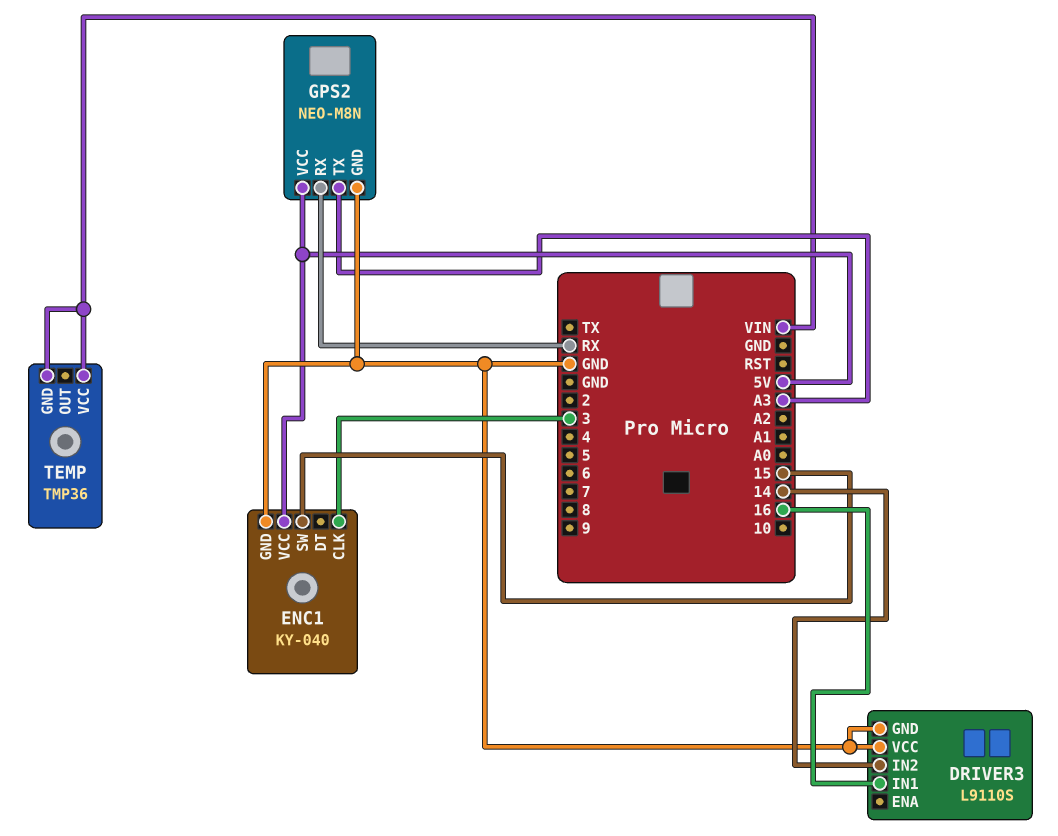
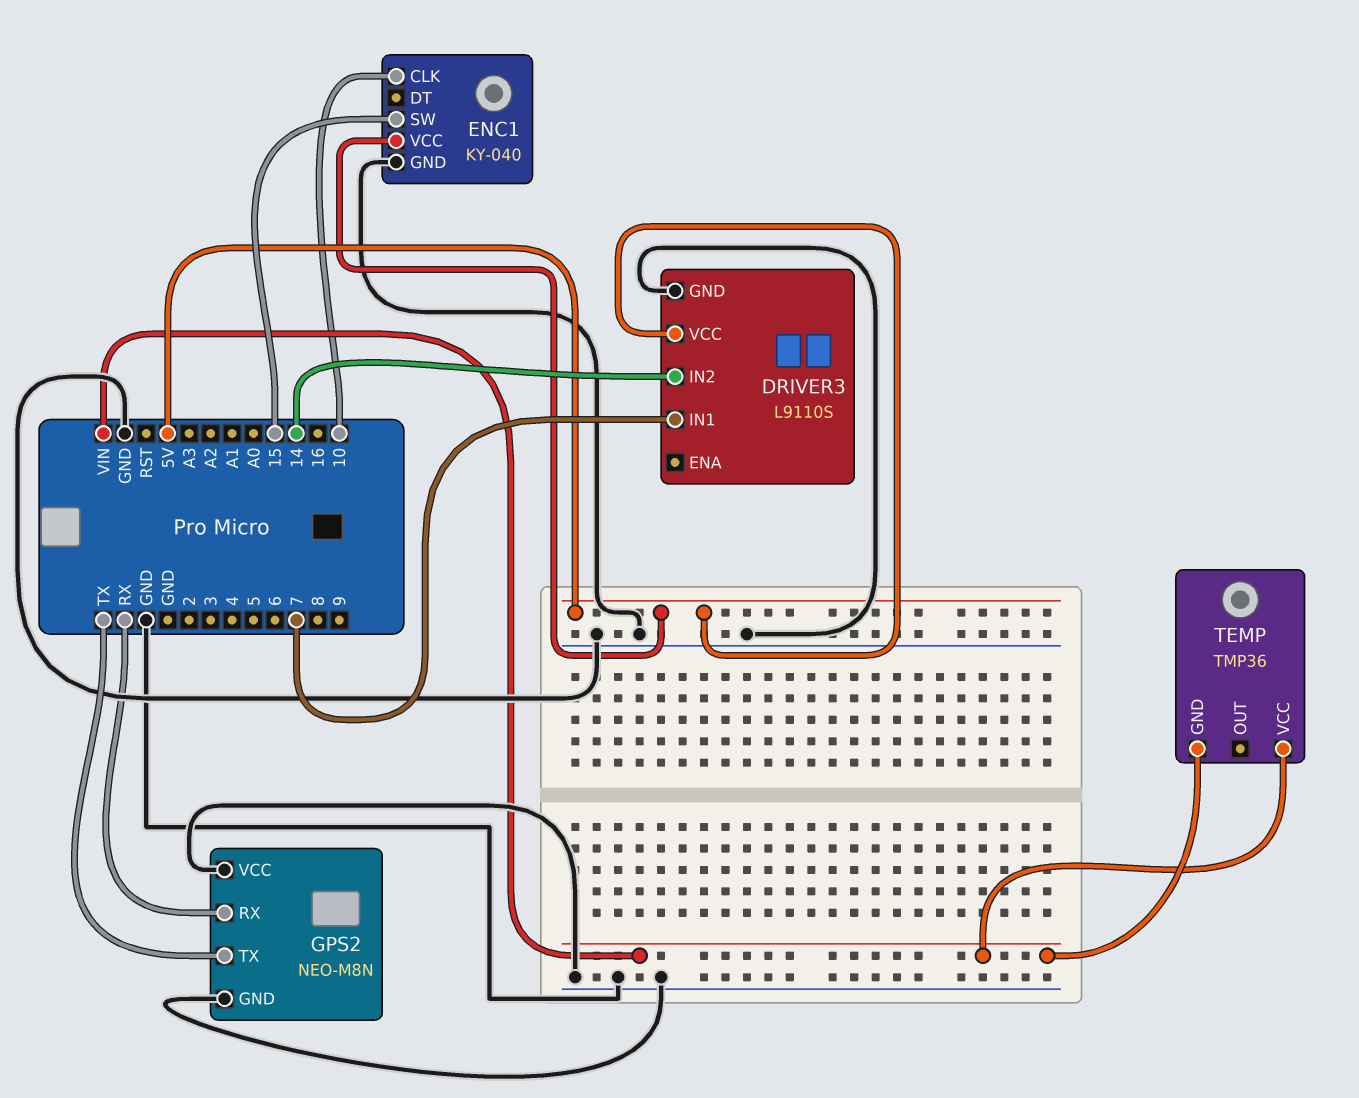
DRIVER3 pin IN1: 16 -> 7
DRIVER3 pin VCC: GND -> 5V
ENC1 pin CLK: 3 -> 10
GPS2 pin TX: A3 -> TX
GPS2 pin VCC: 5V -> GND

